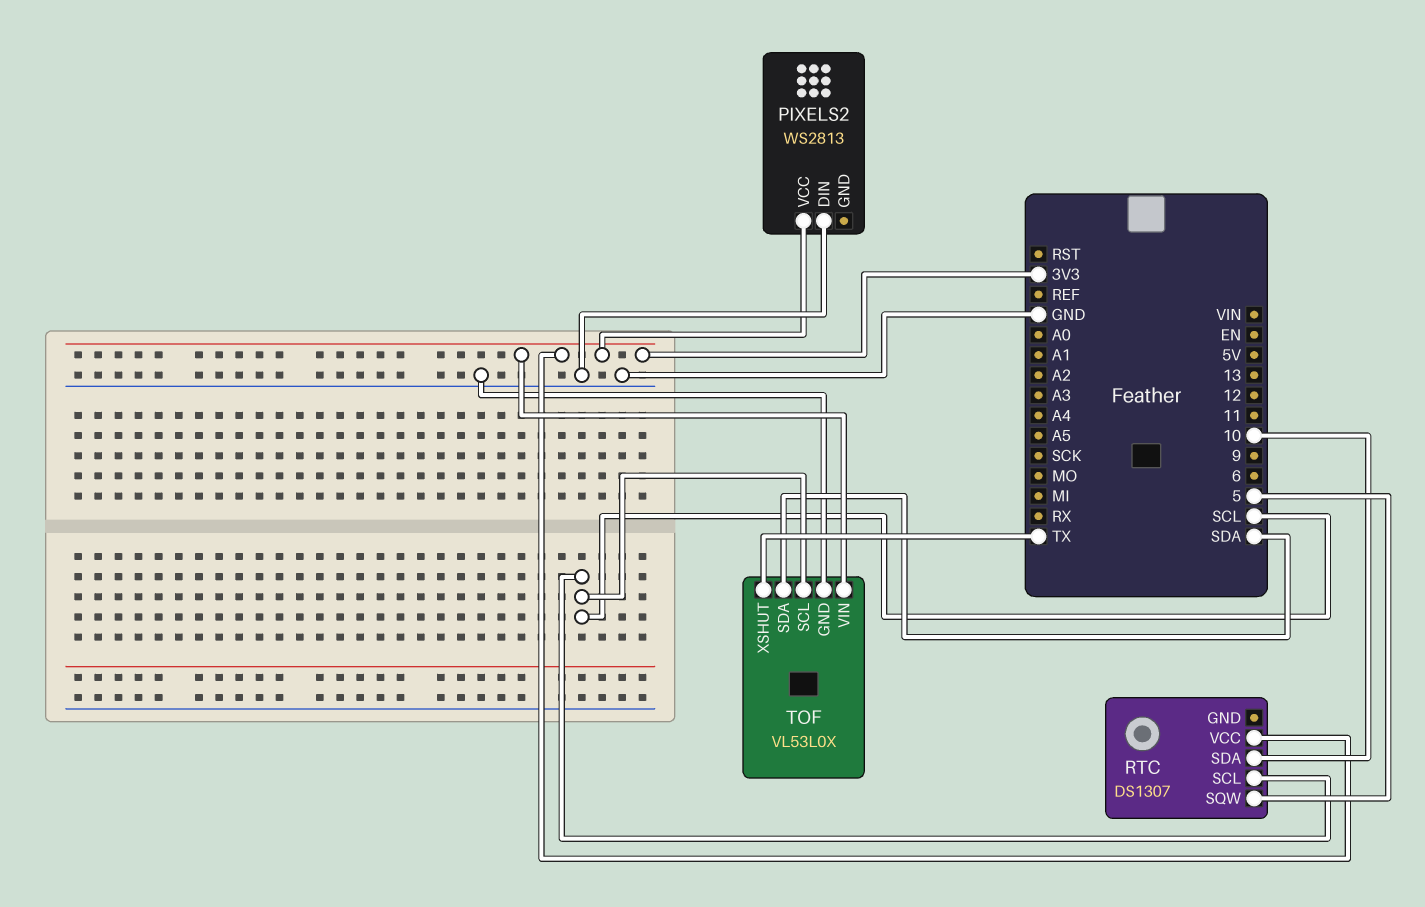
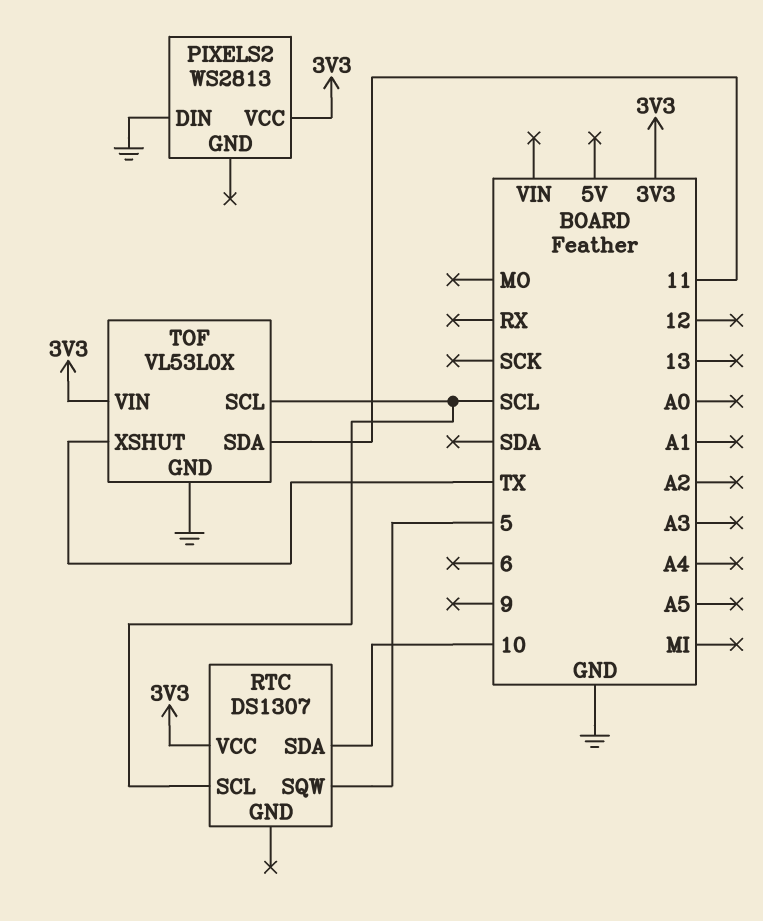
TOF pin SDA: SDA -> 11

